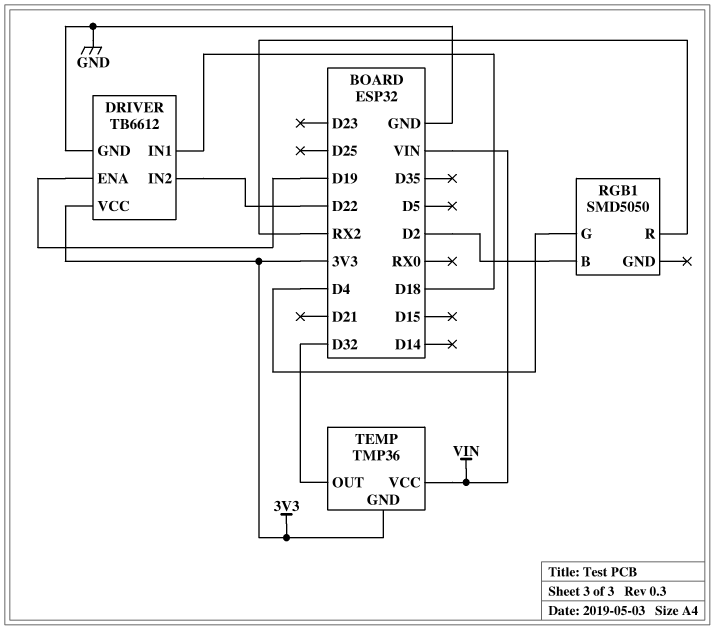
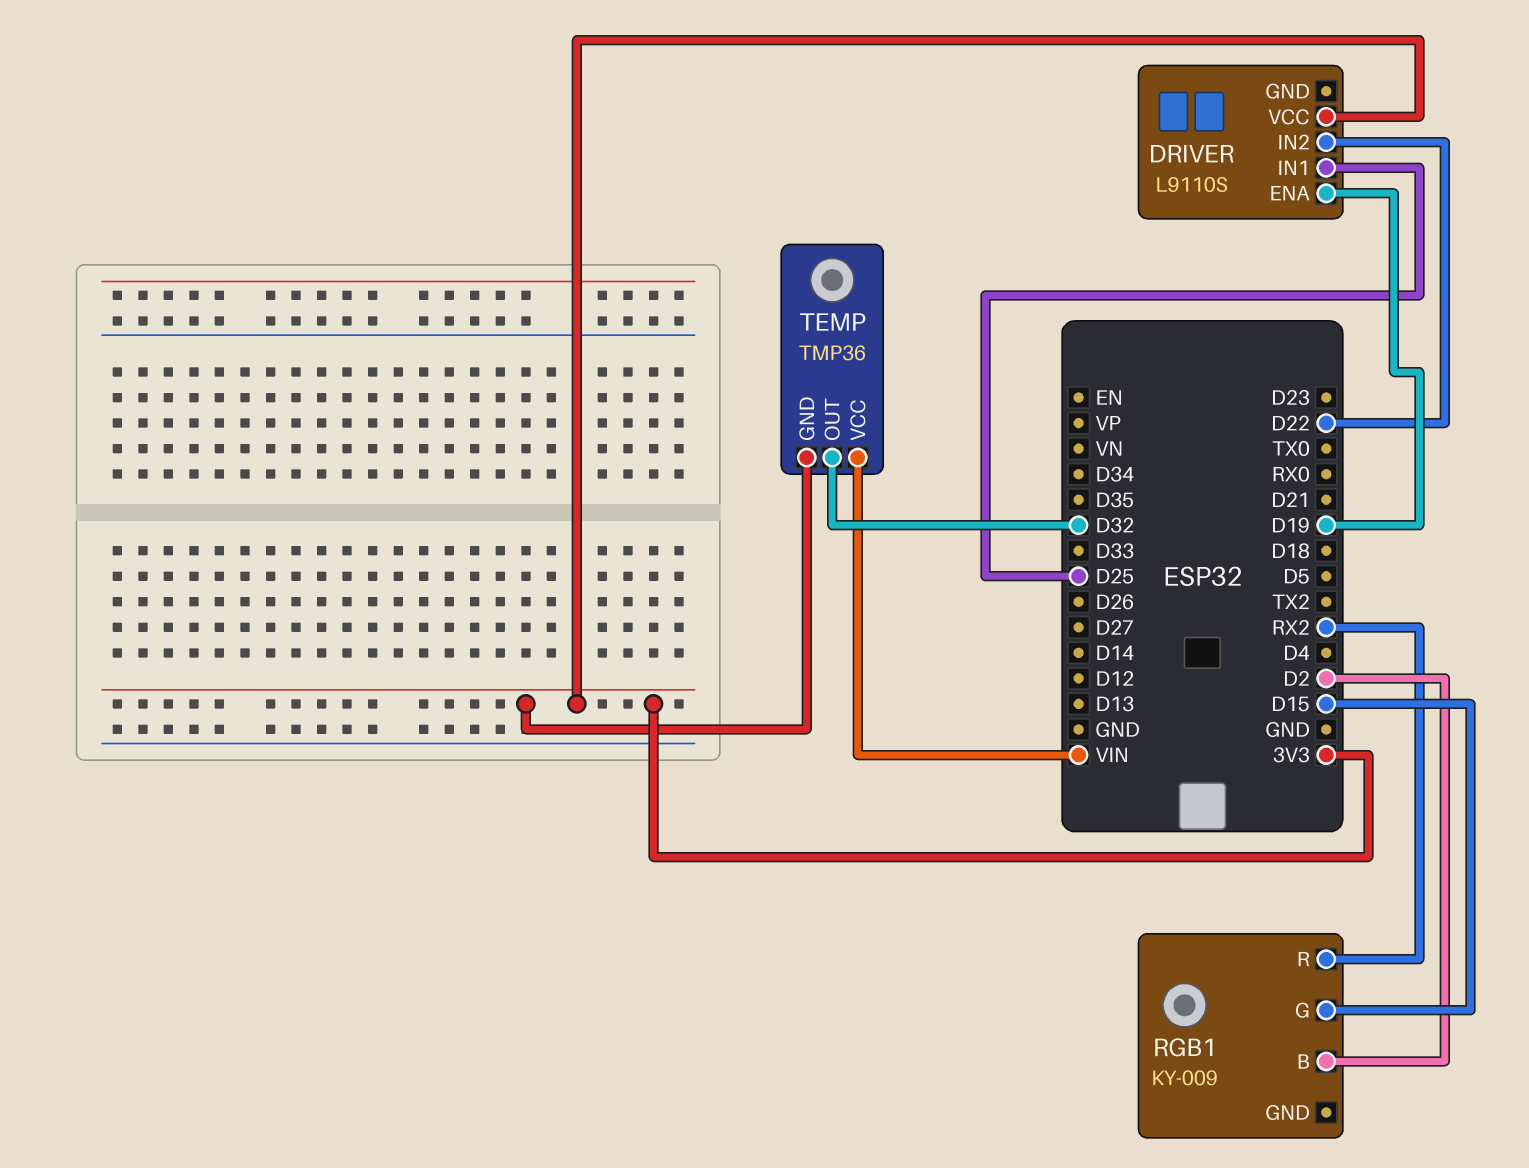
DRIVER: TB6612 -> L9110S
DRIVER pin GND: GND -> none
DRIVER pin IN1: D18 -> D25
RGB1: SMD5050 -> KY-009
RGB1 pin G: D4 -> D15

